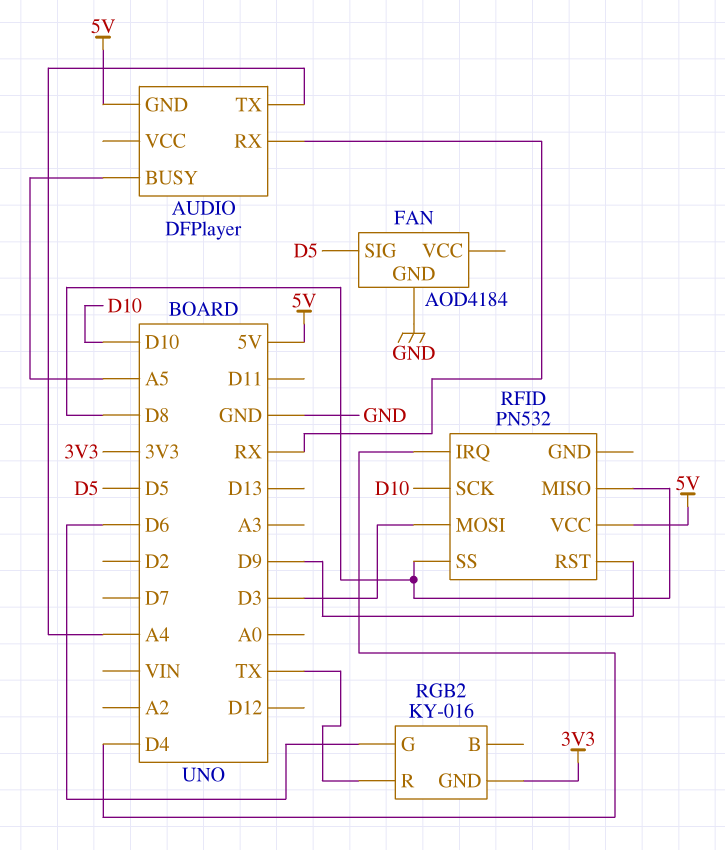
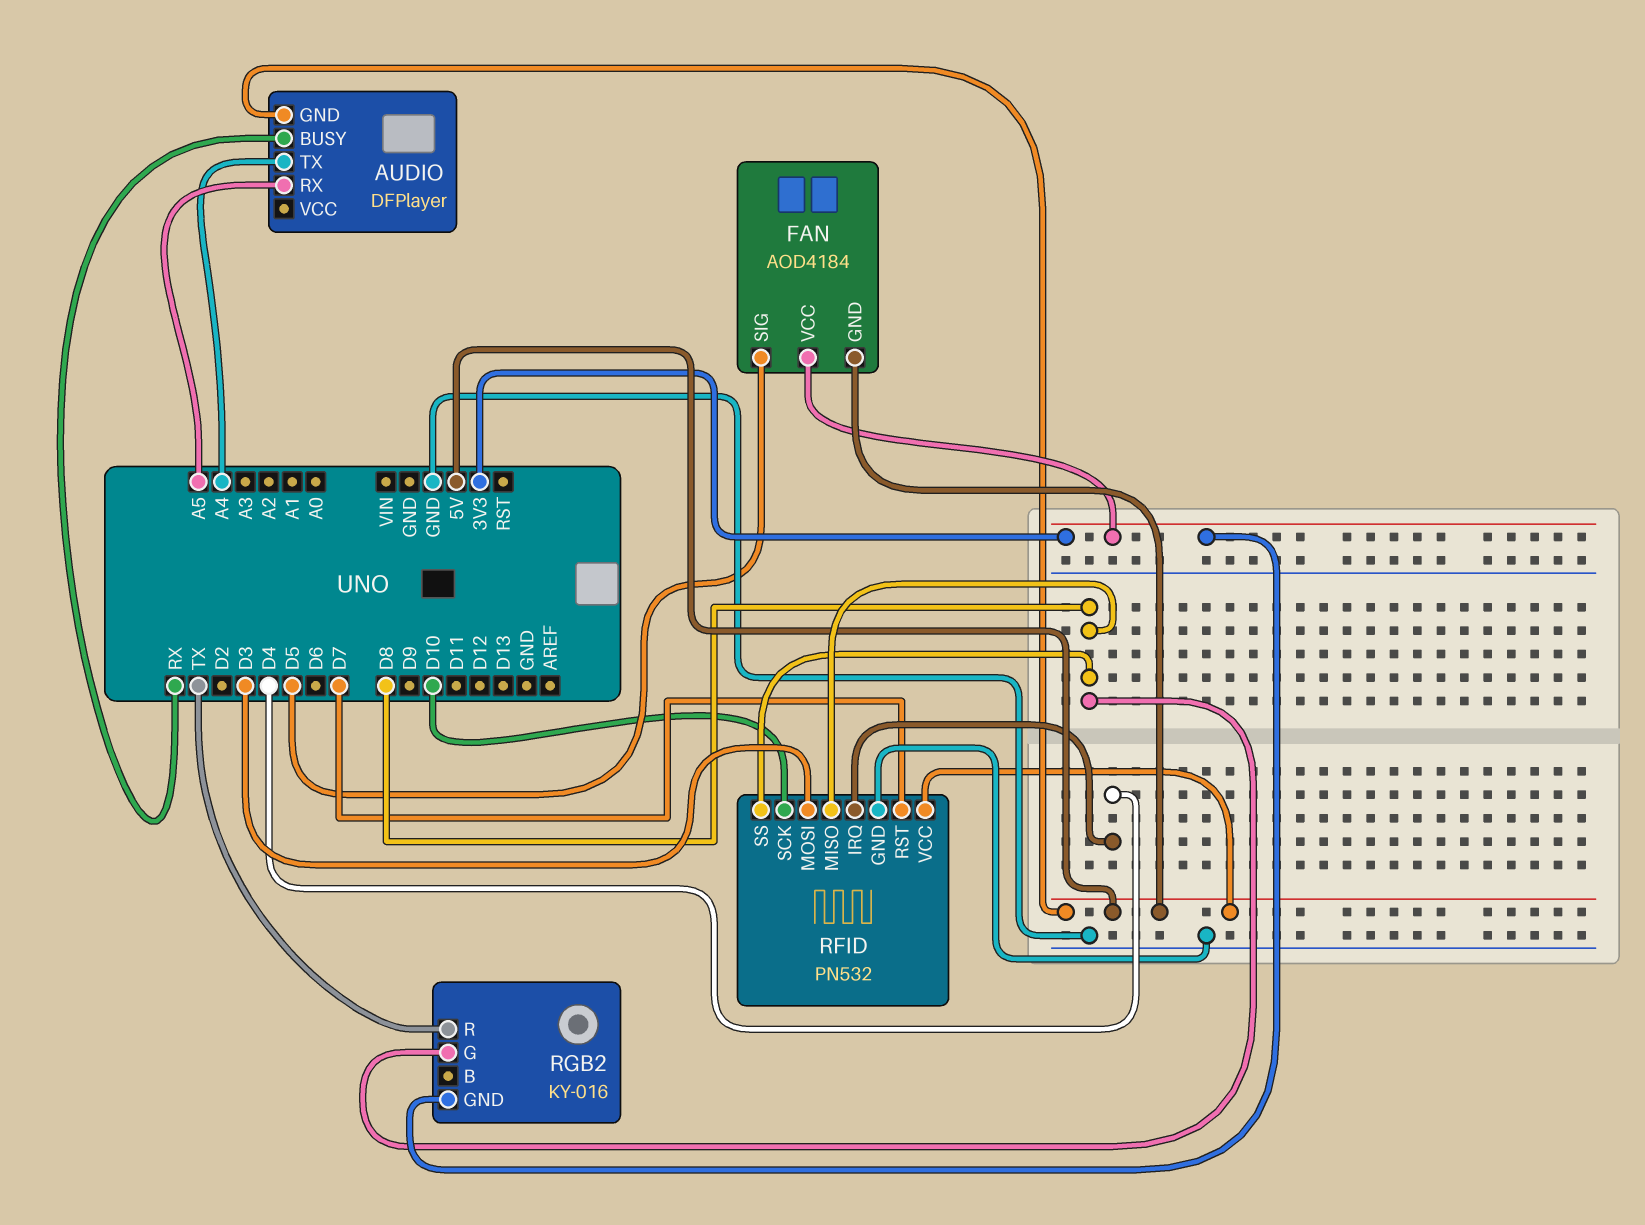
AUDIO pin BUSY: A5 -> RX
AUDIO pin RX: RX -> A5
FAN pin GND: GND -> 5V
FAN pin VCC: none -> 3V3
RFID pin GND: none -> GND
RFID pin RST: D9 -> D7
RGB2 pin G: D6 -> D8

